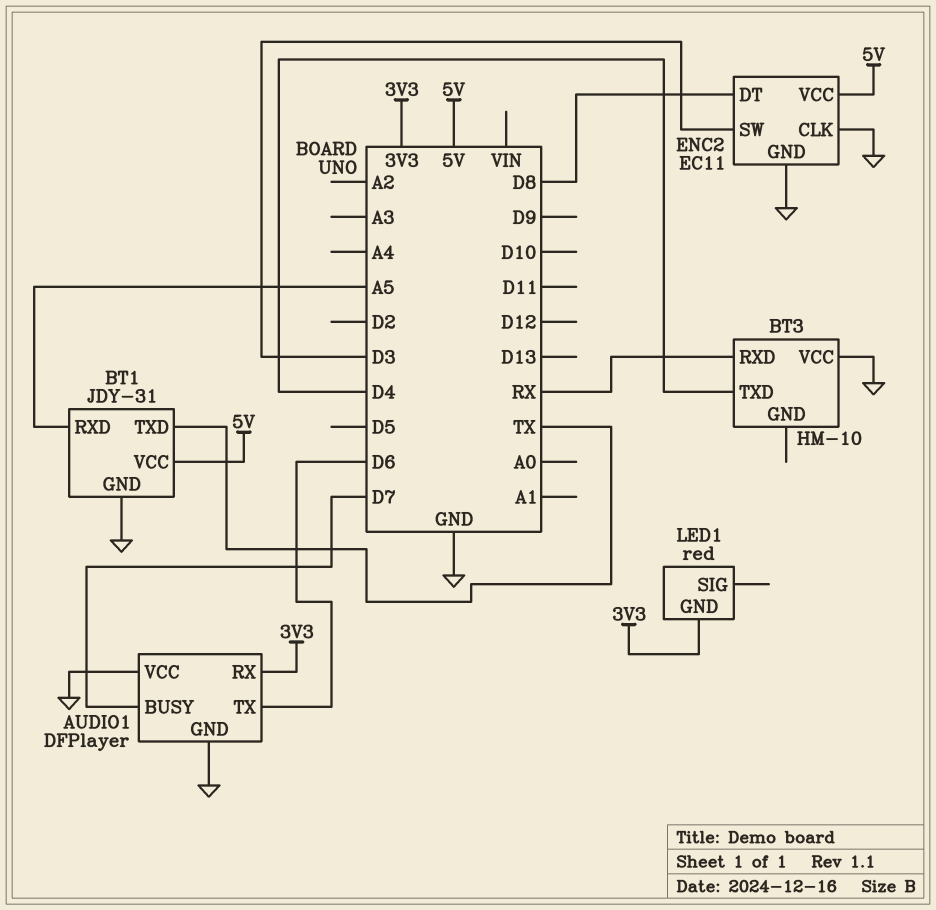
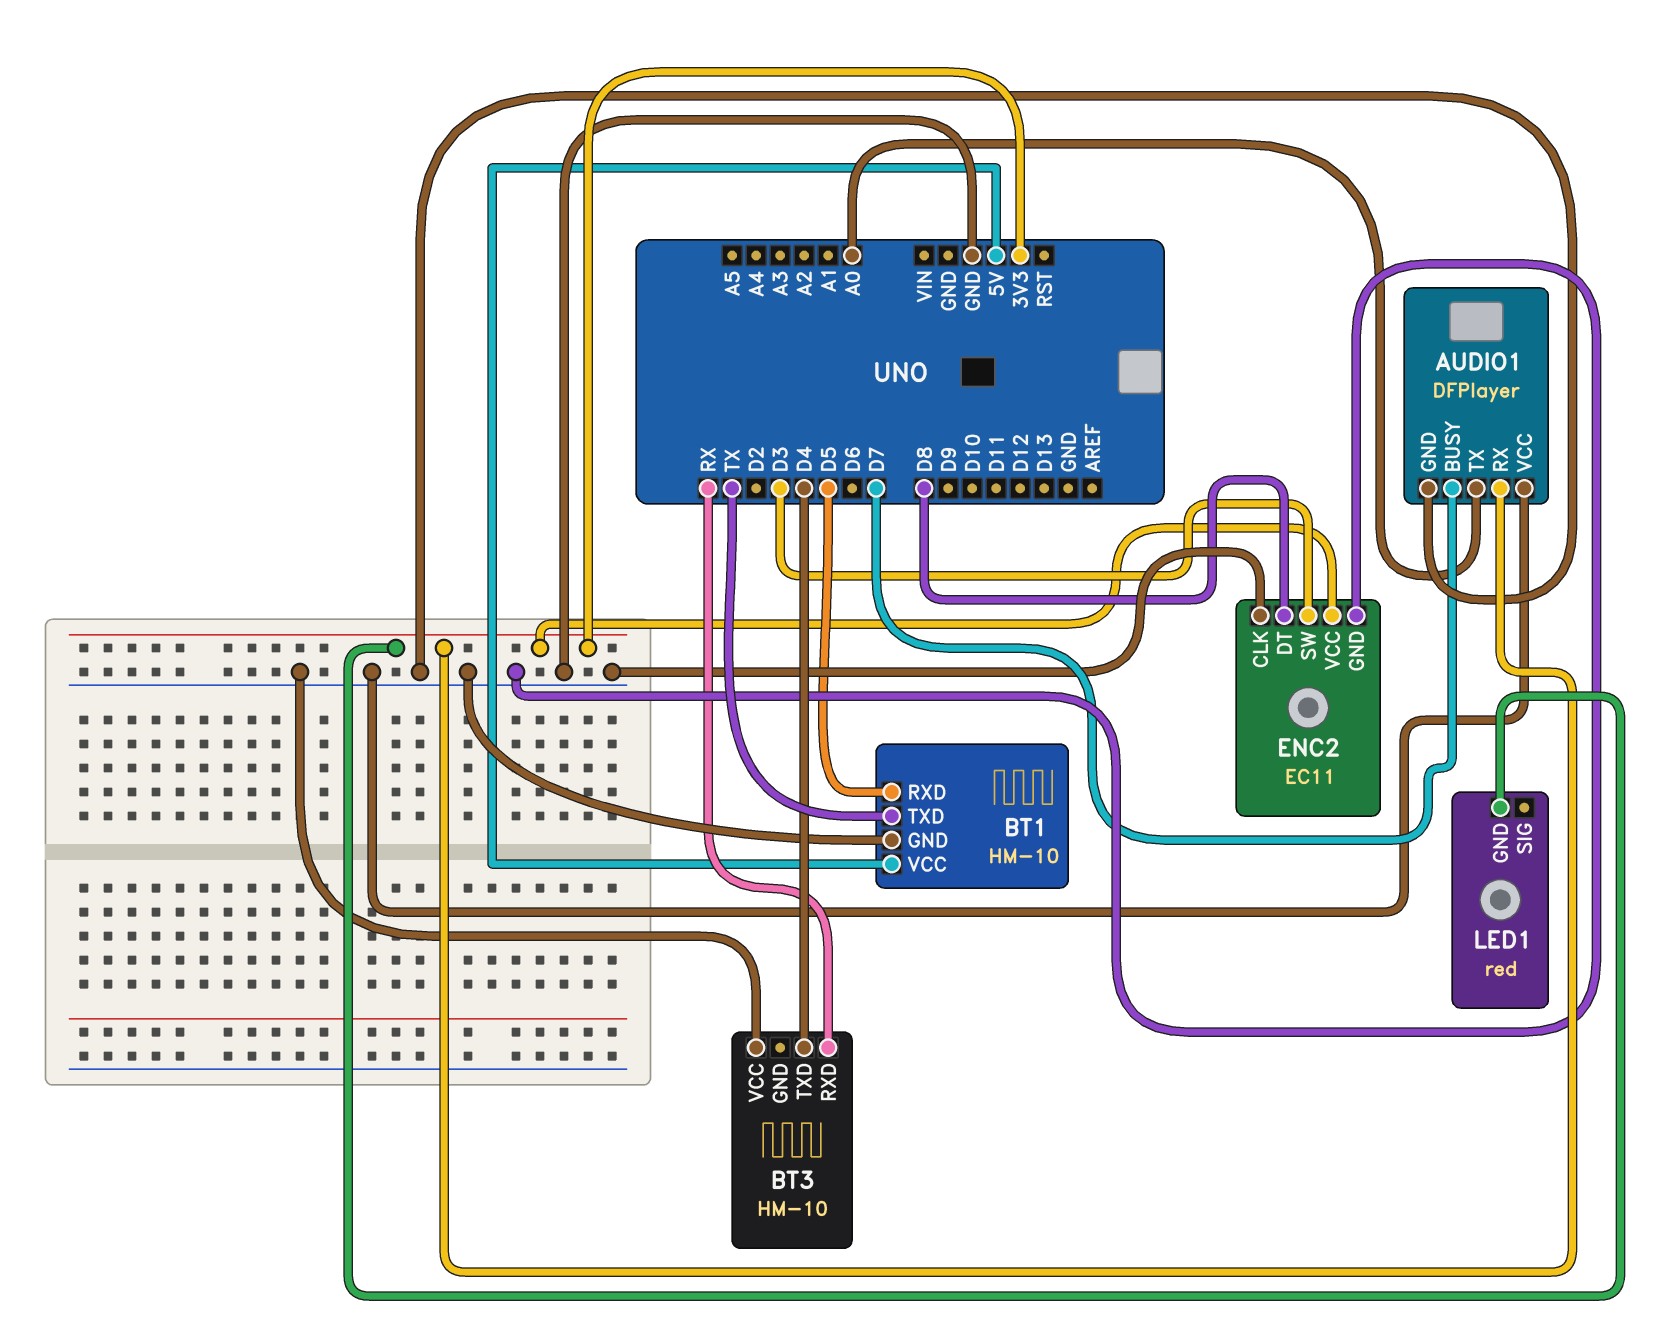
AUDIO1 pin TX: D6 -> A0
BT1: JDY-31 -> HM-10
BT1 pin RXD: A5 -> D5
ENC2 pin VCC: 5V -> 3V3

